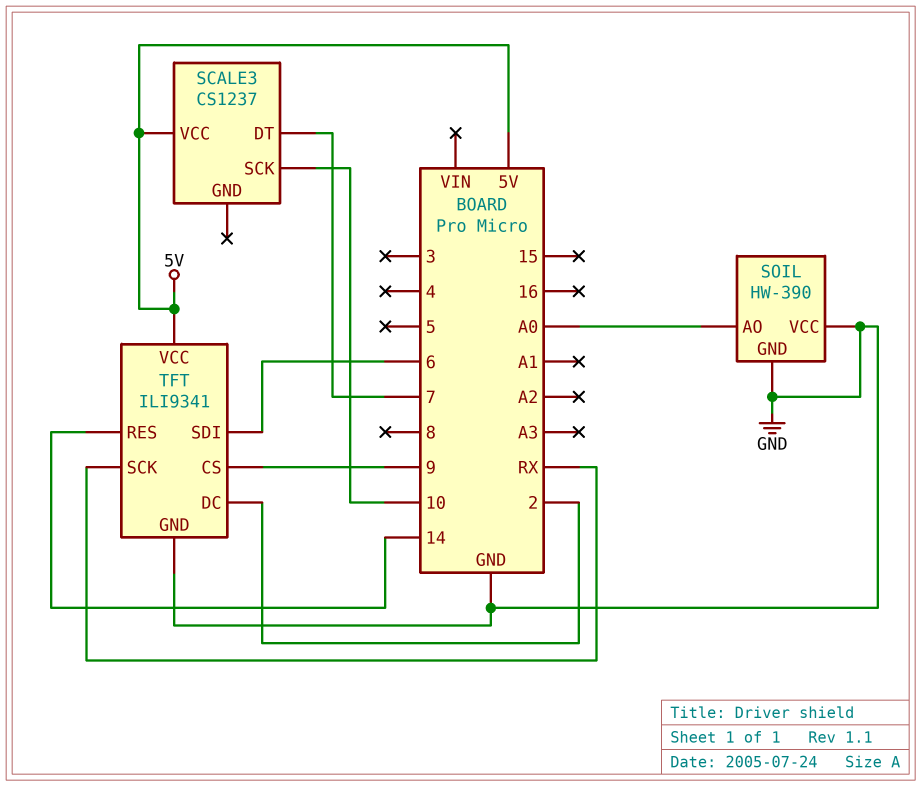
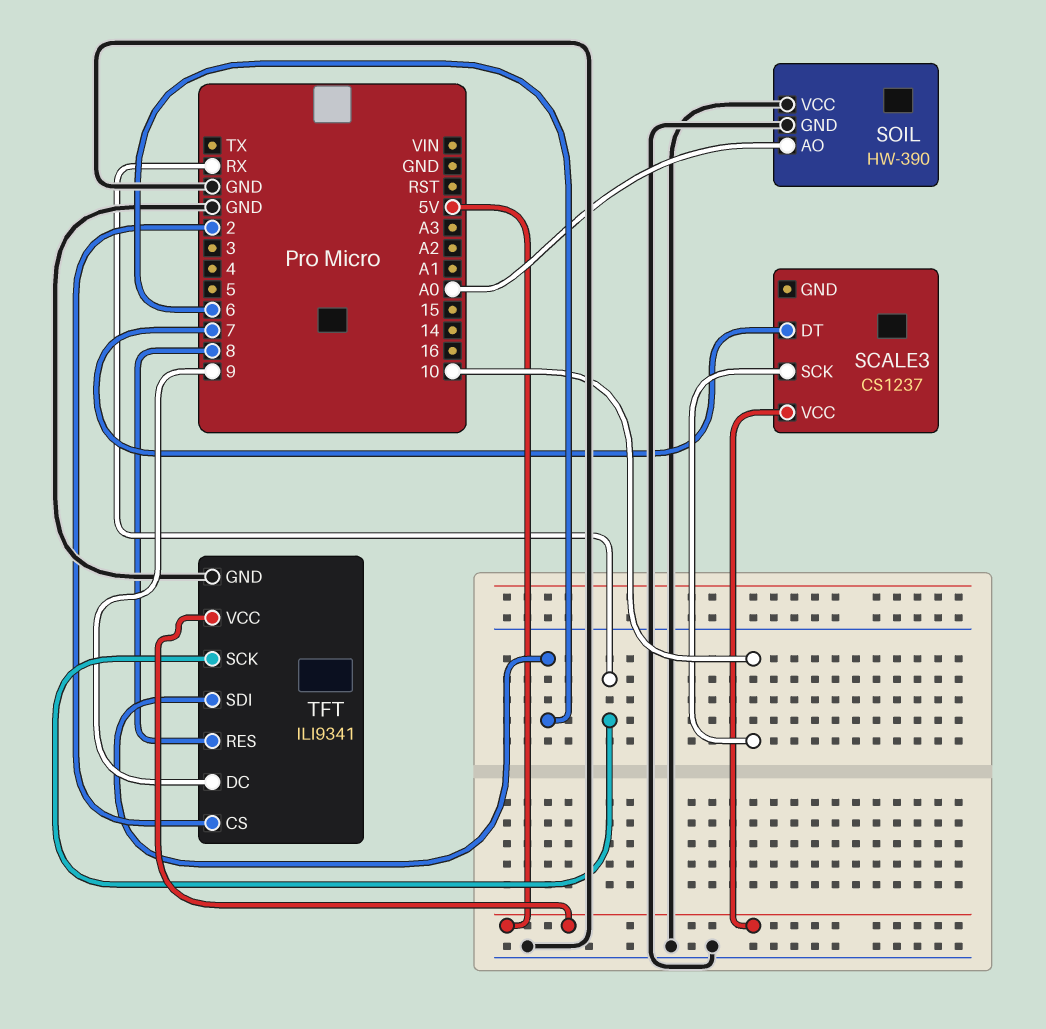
TFT pin CS: 9 -> 2
TFT pin DC: 2 -> 9
TFT pin RES: 14 -> 8

